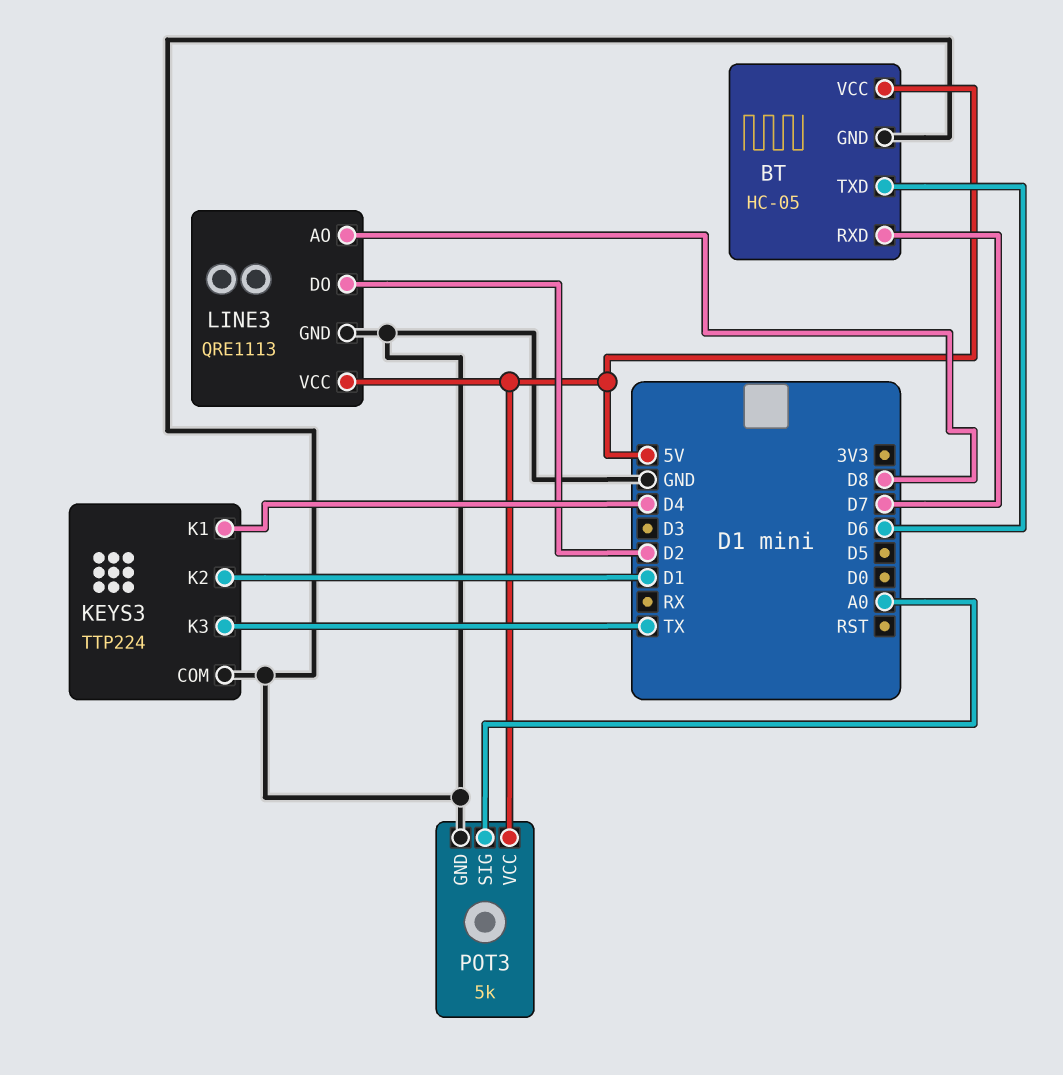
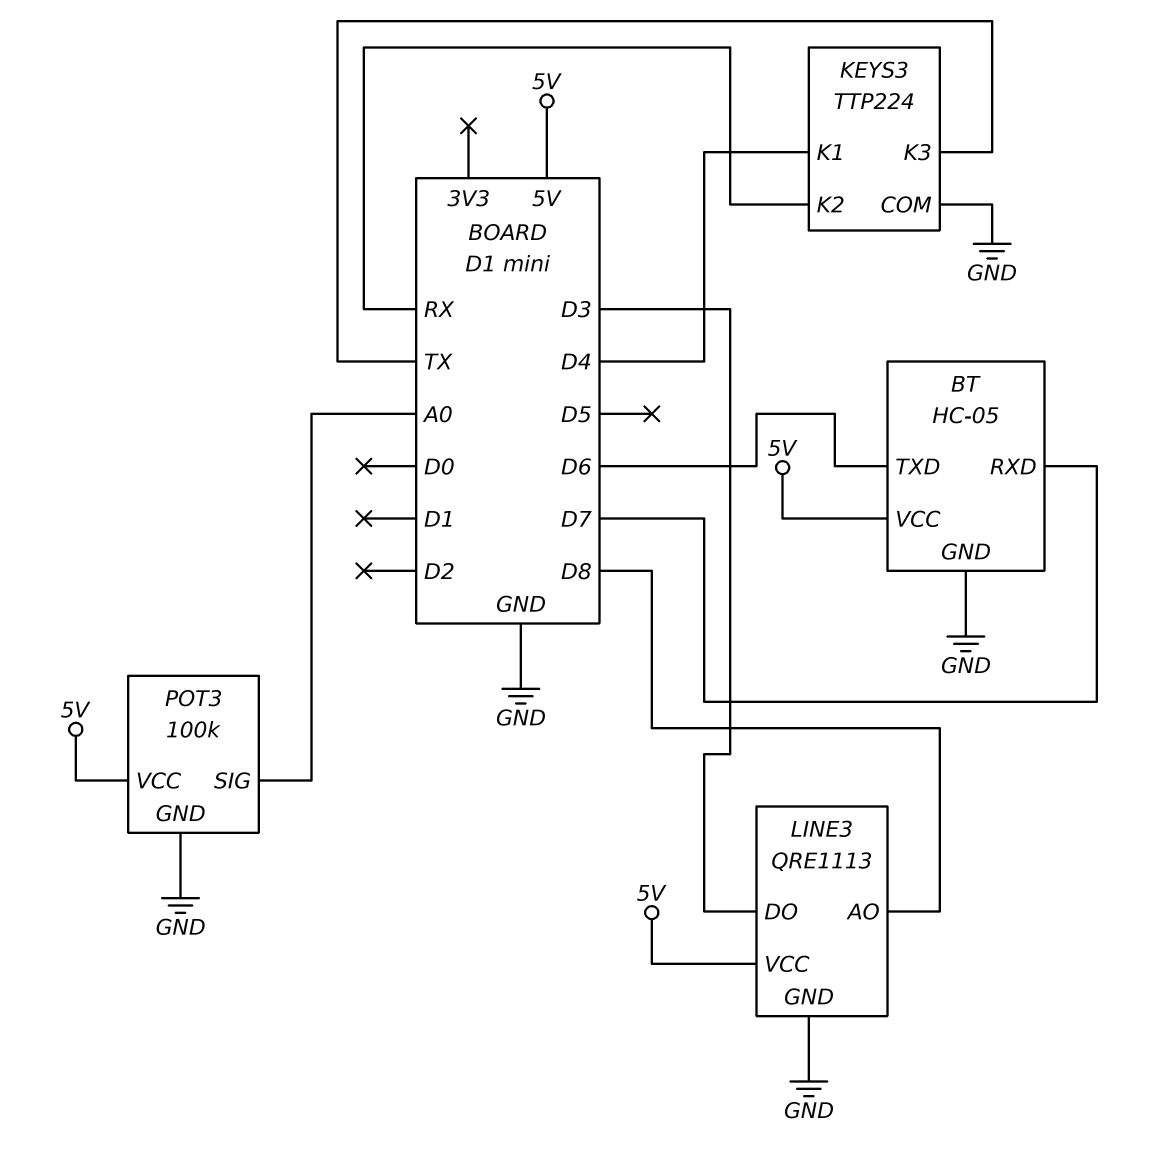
KEYS3 pin K2: D1 -> RX
LINE3 pin DO: D2 -> D3
POT3: 5k -> 100k

